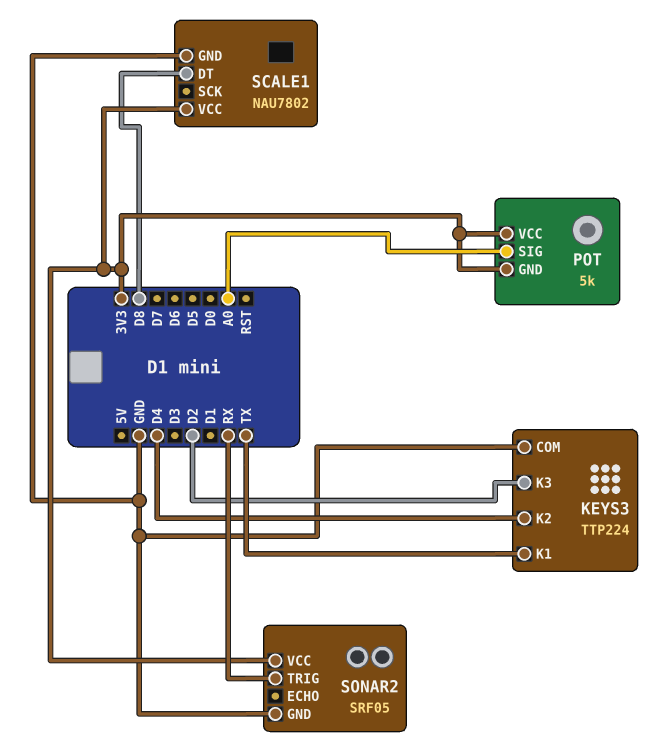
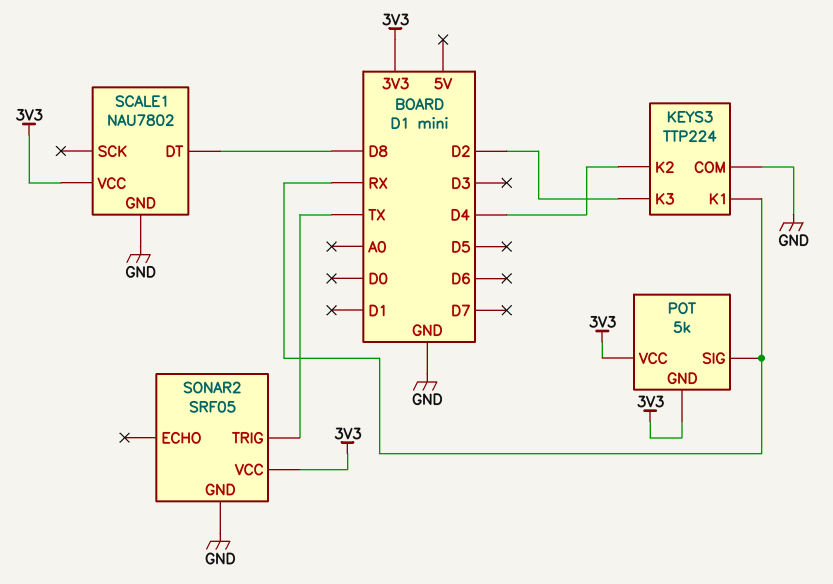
KEYS3 pin K1: TX -> RX
POT pin SIG: A0 -> RX
SONAR2 pin TRIG: RX -> TX

